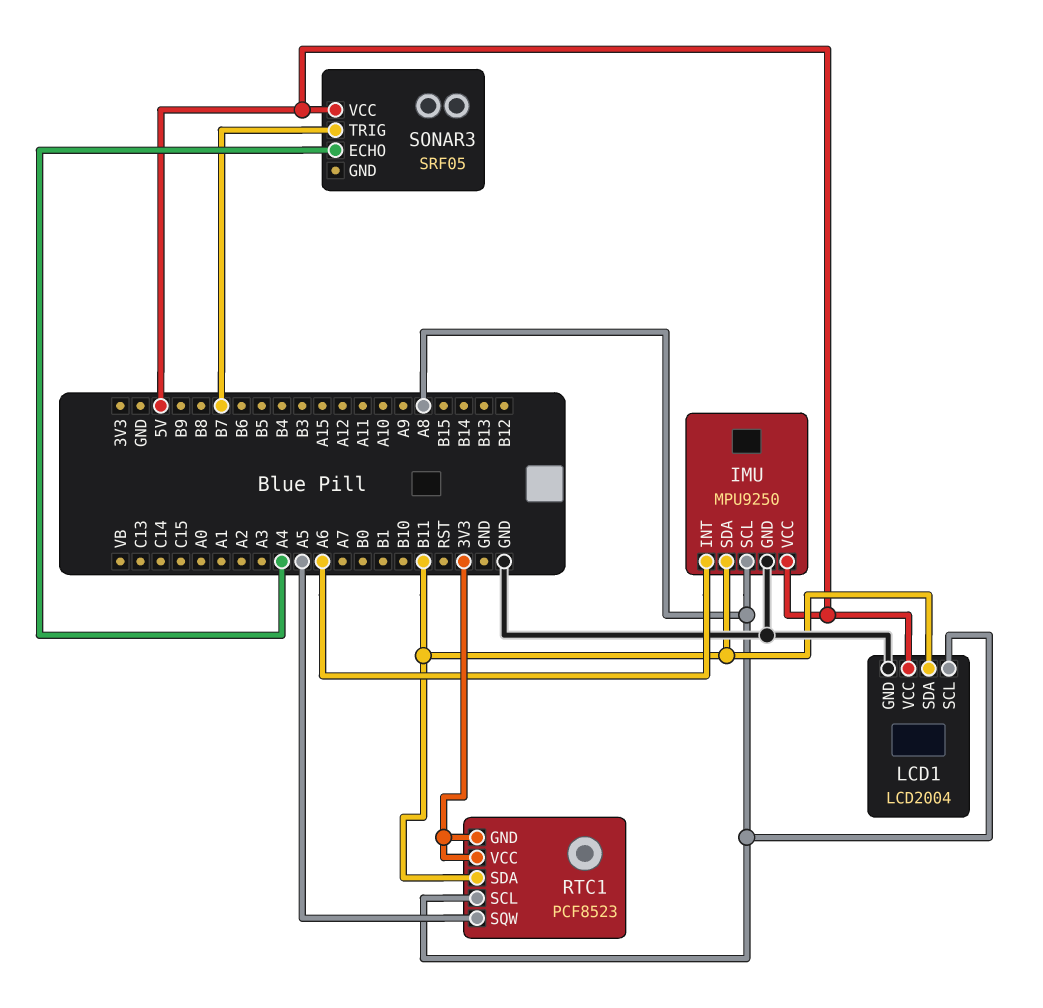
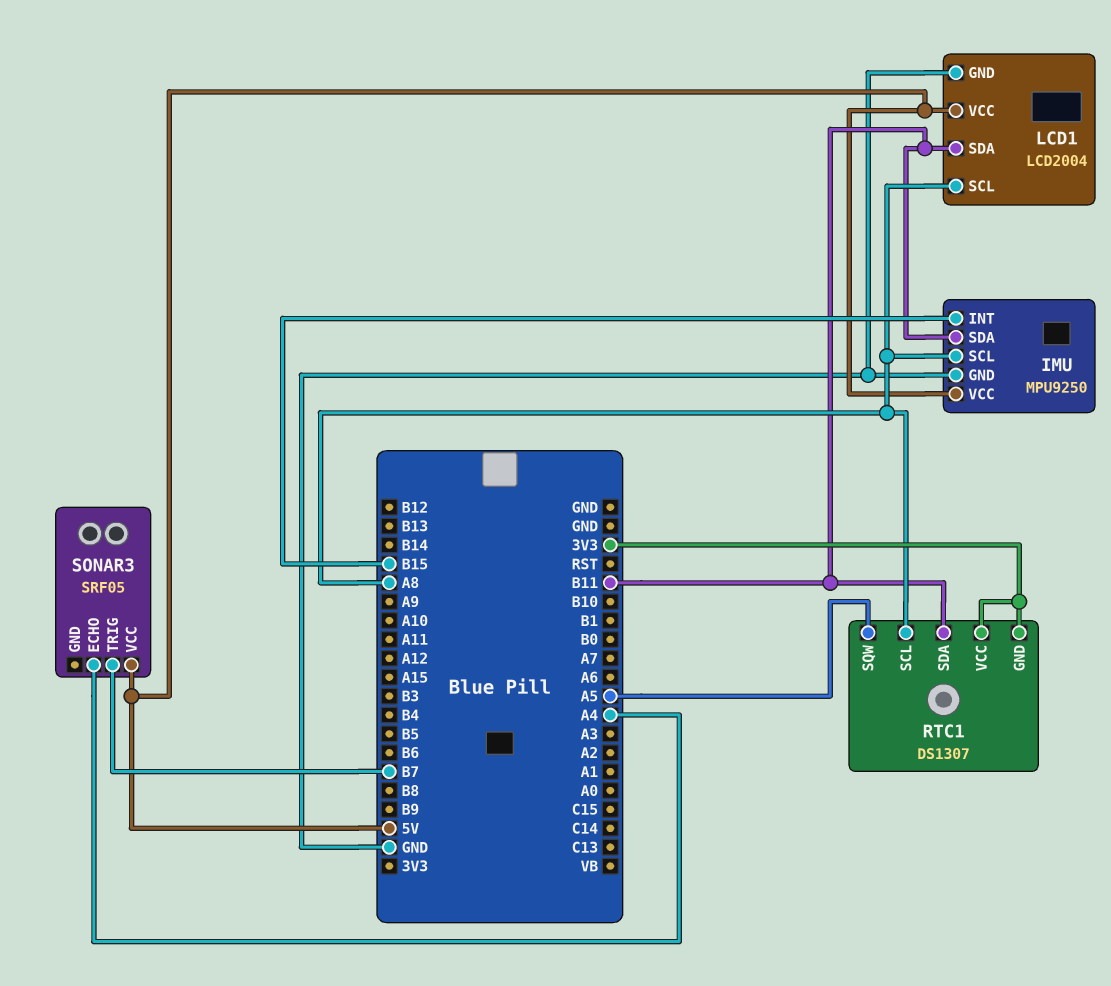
IMU pin INT: A6 -> B15
RTC1: PCF8523 -> DS1307

